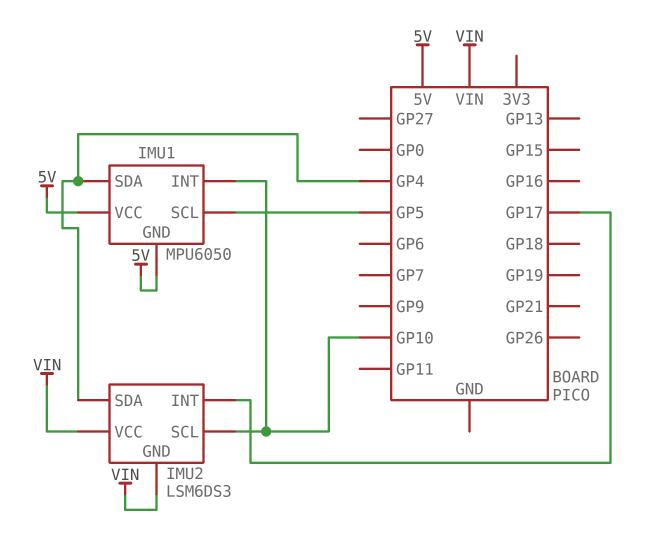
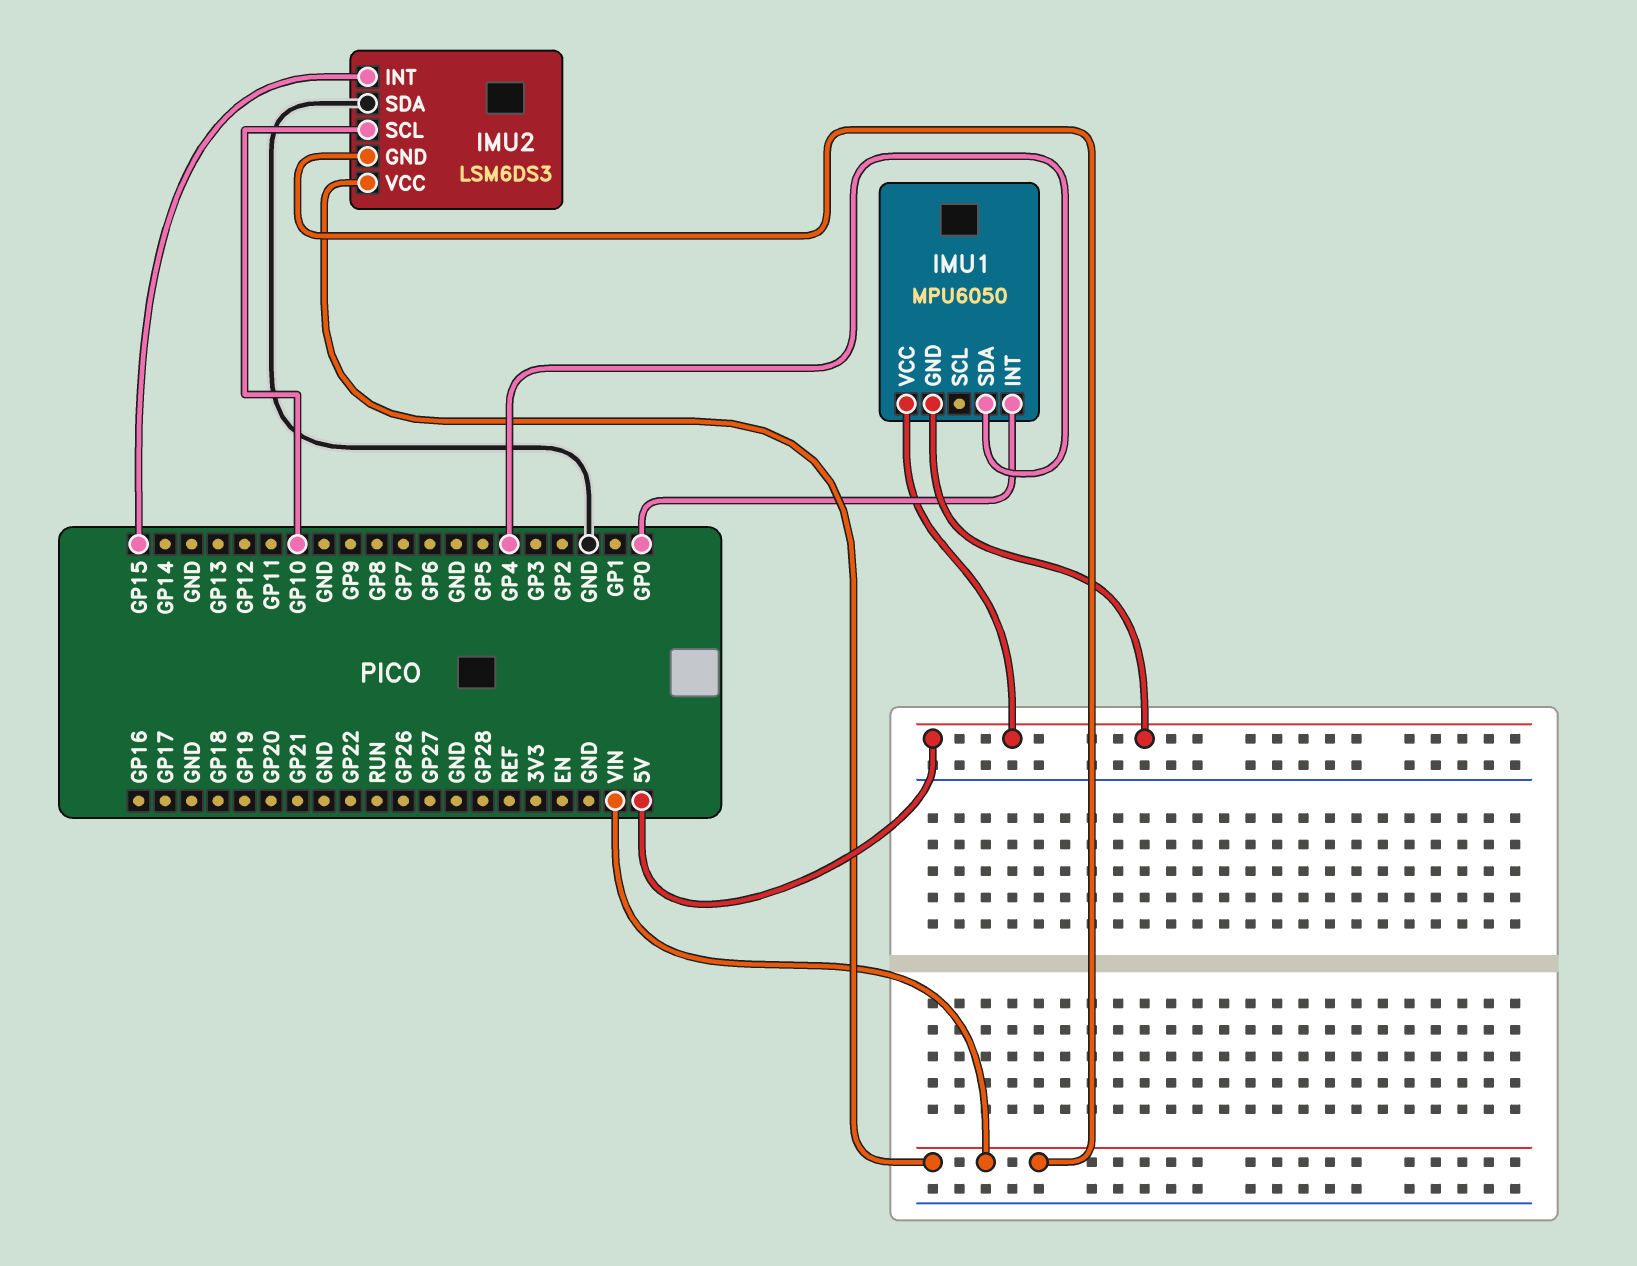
IMU1 pin INT: GP10 -> GP0
IMU1 pin SCL: GP5 -> none
IMU2 pin INT: GP17 -> GP15
IMU2 pin SDA: GP4 -> GND

